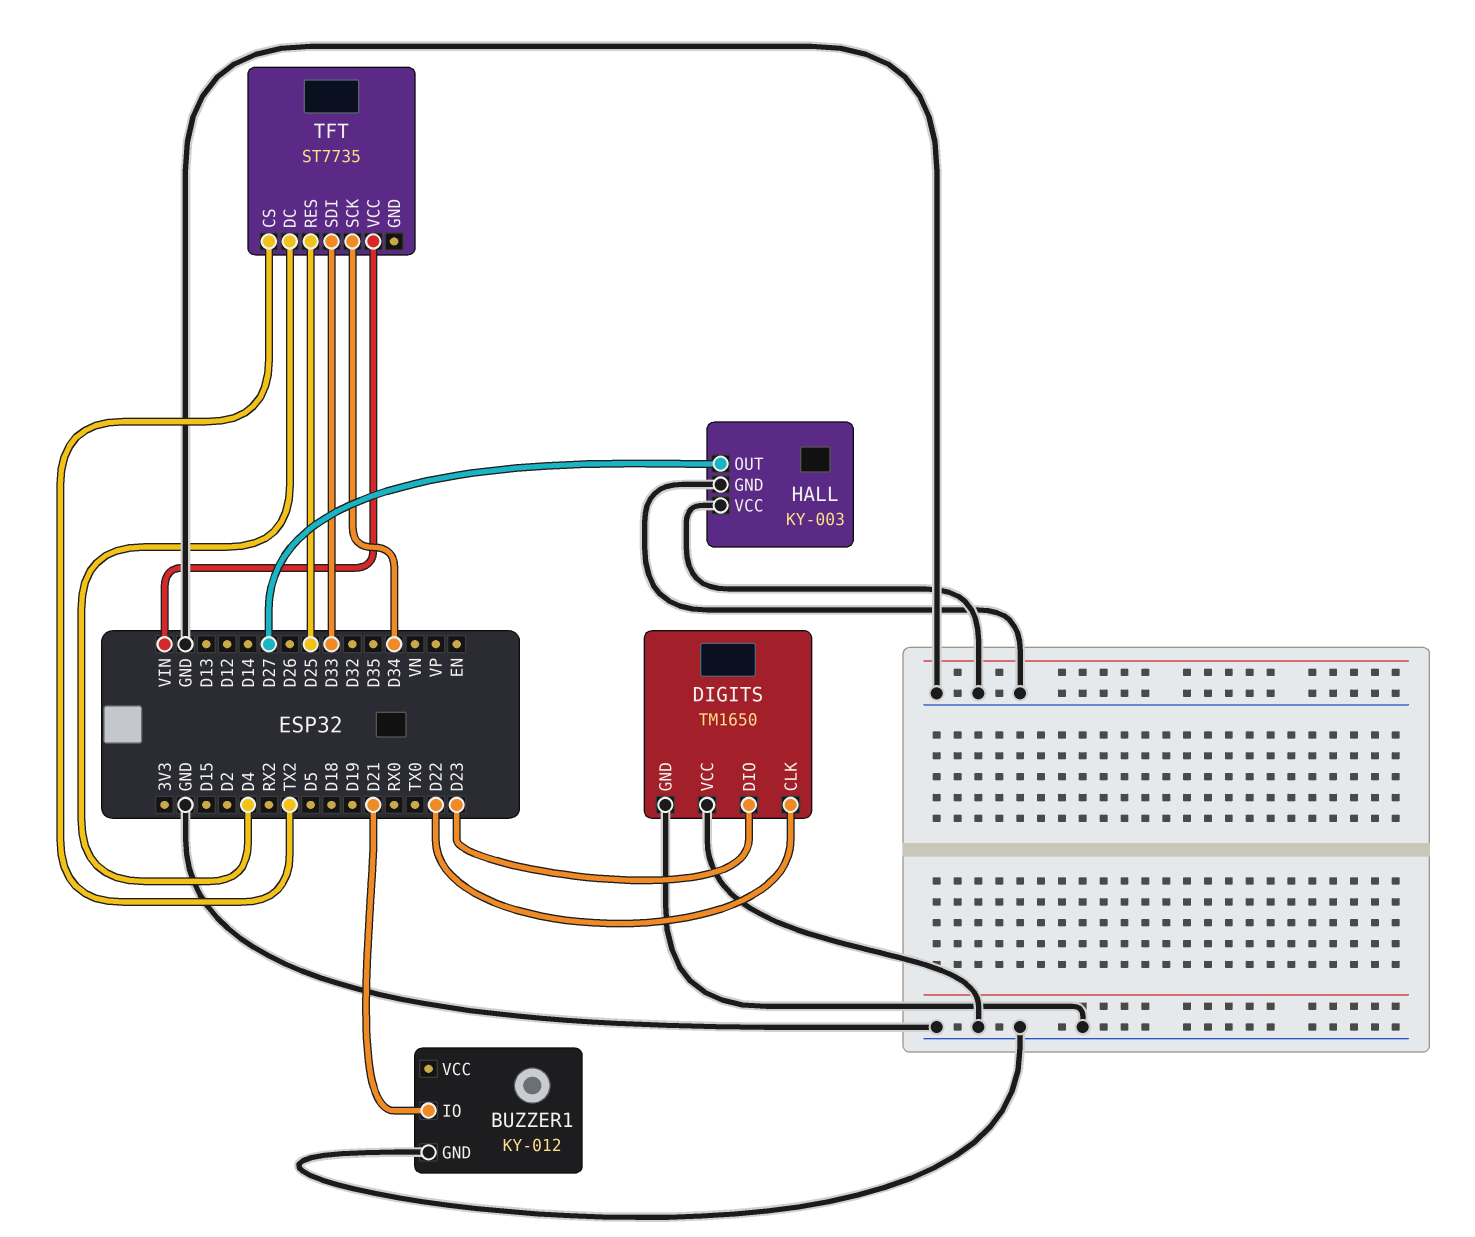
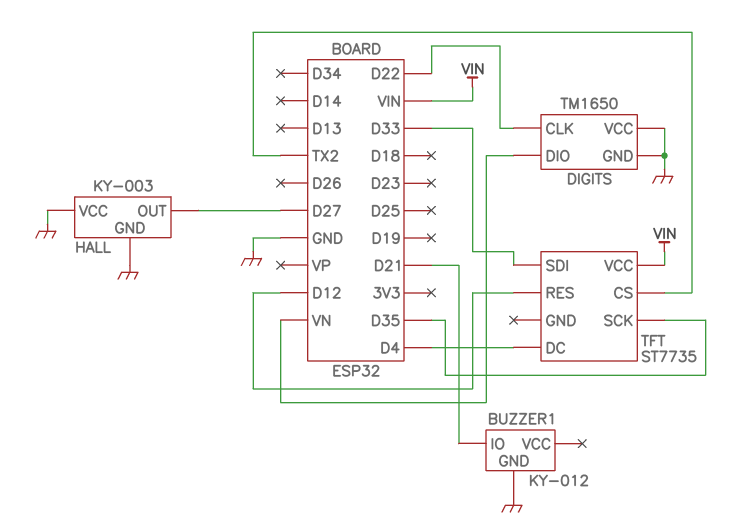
DIGITS pin DIO: D23 -> VN
TFT pin RES: D25 -> D12
TFT pin SCK: D34 -> D35

